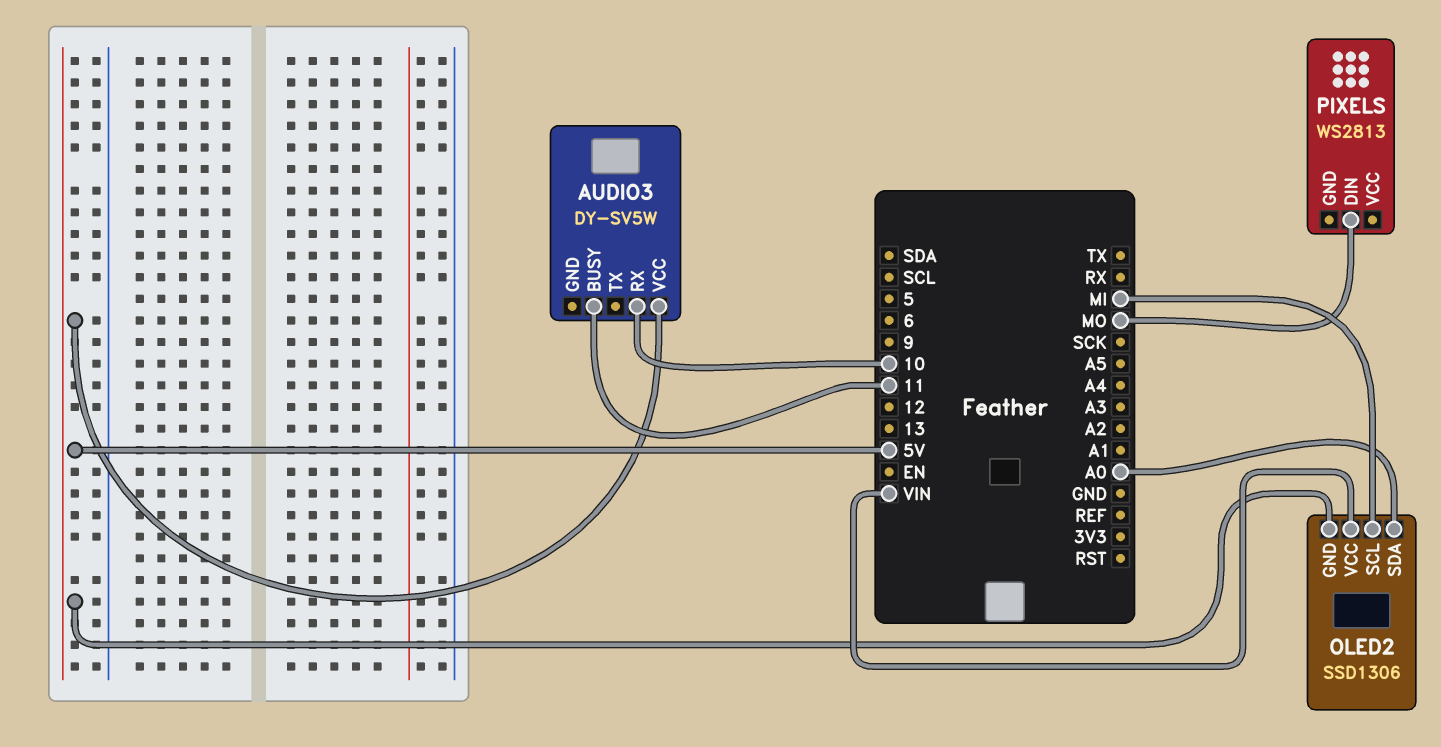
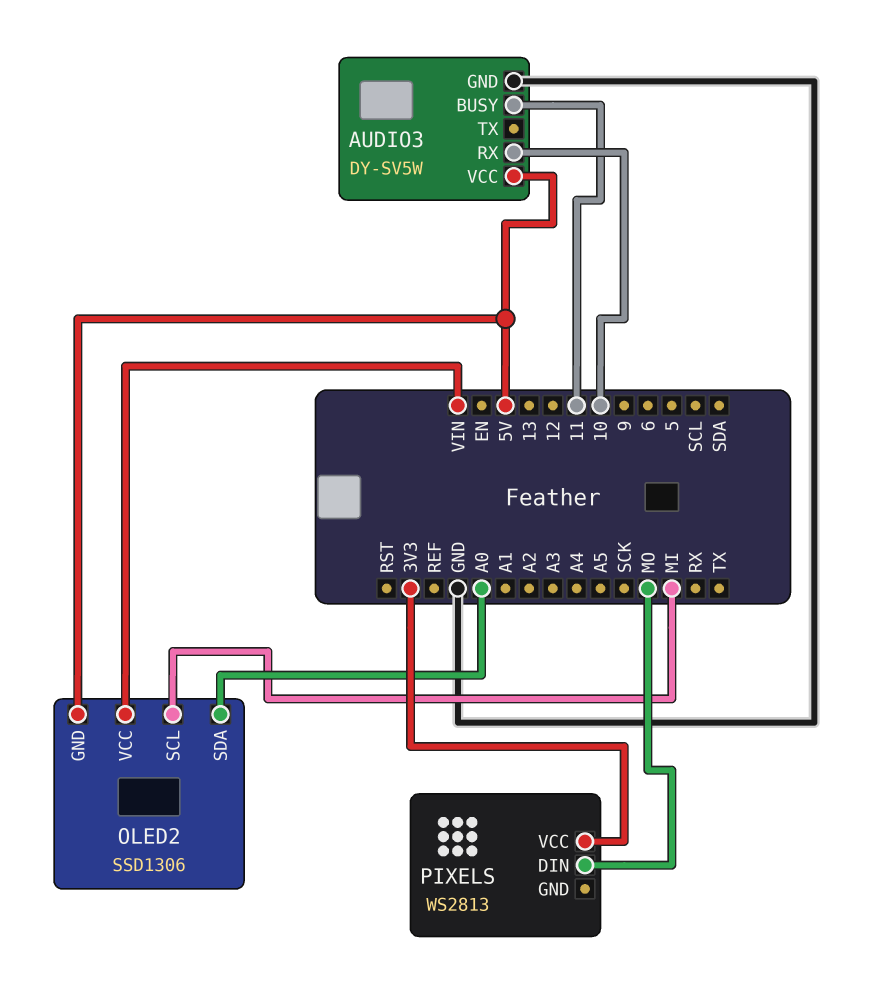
AUDIO3 pin GND: none -> GND
PIXELS pin VCC: none -> 3V3

